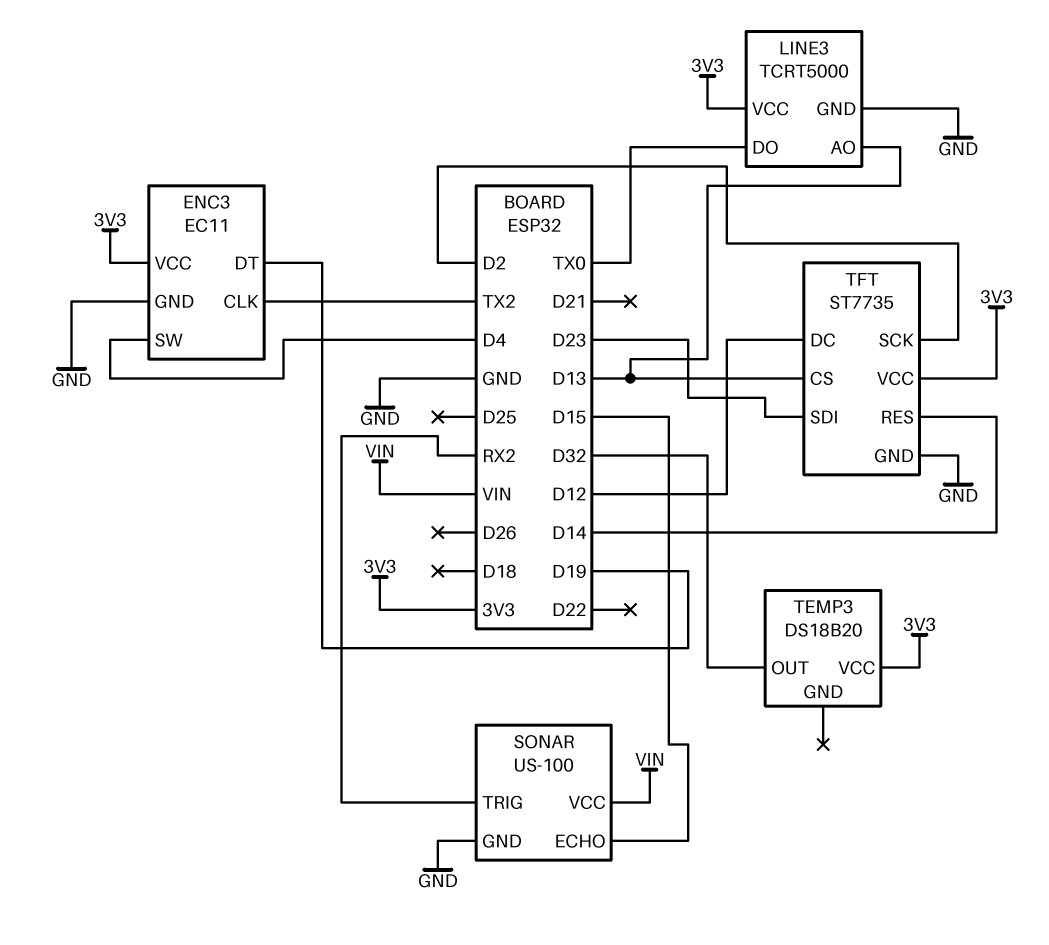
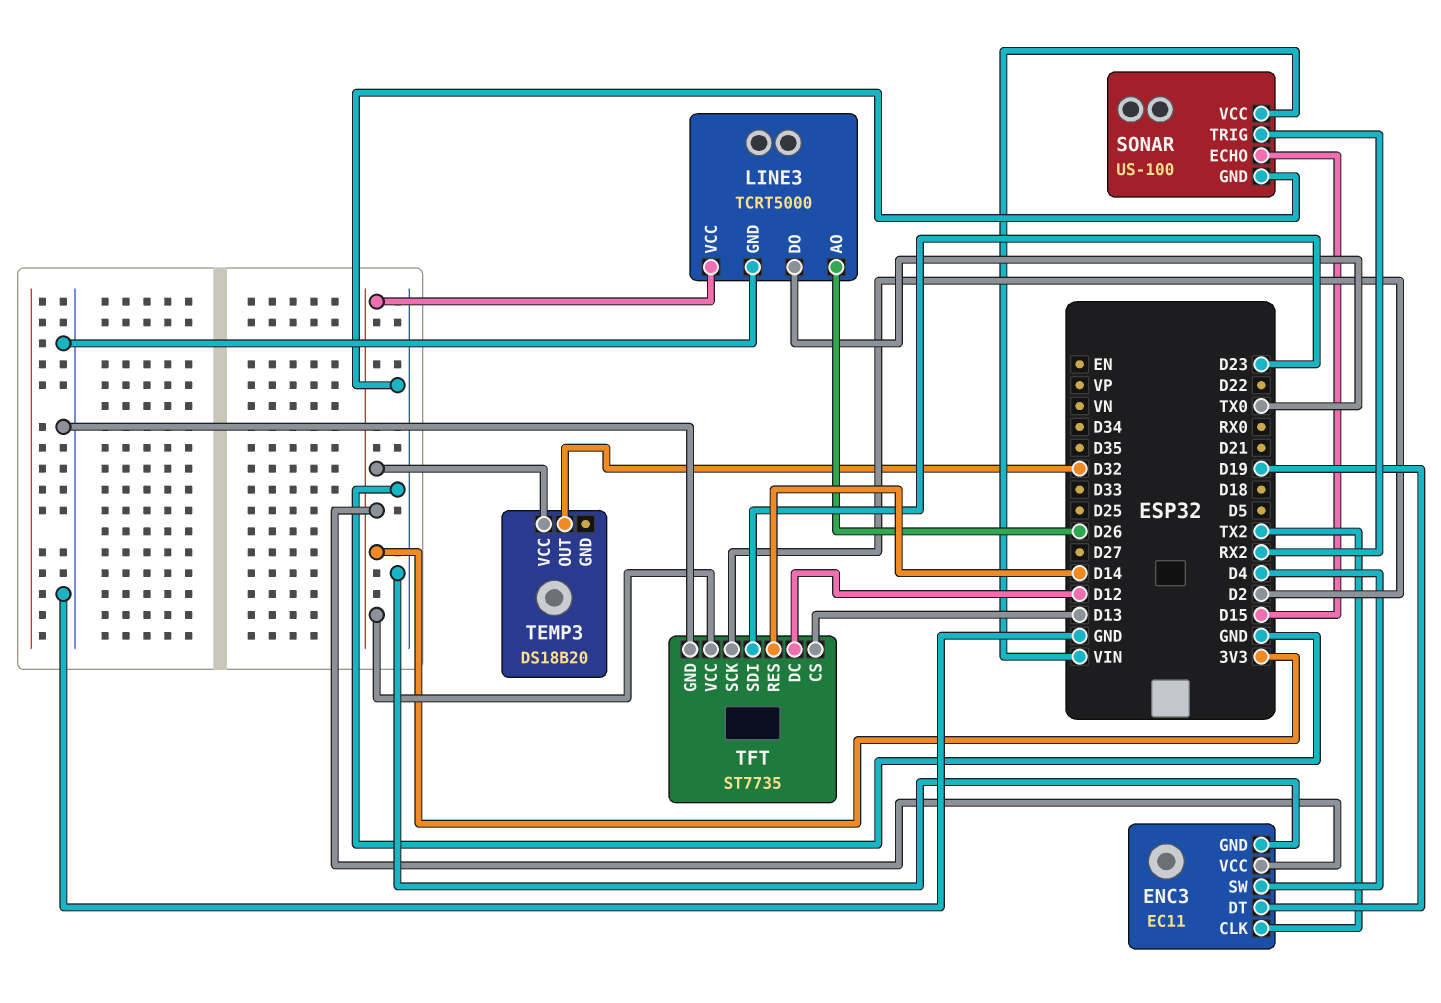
LINE3 pin AO: D13 -> D26

